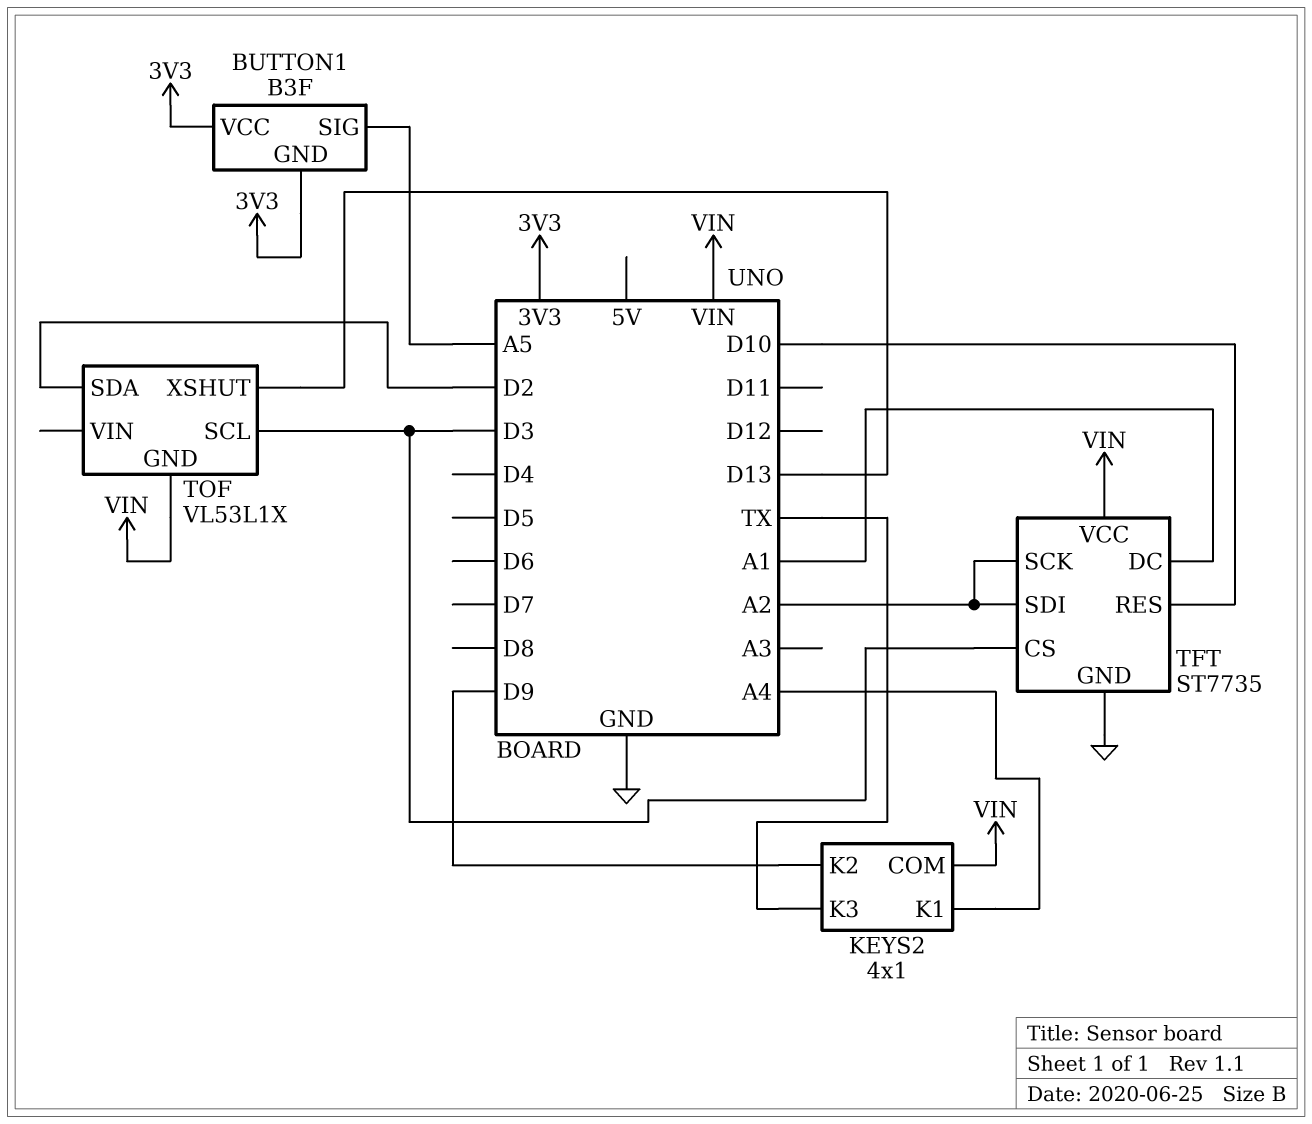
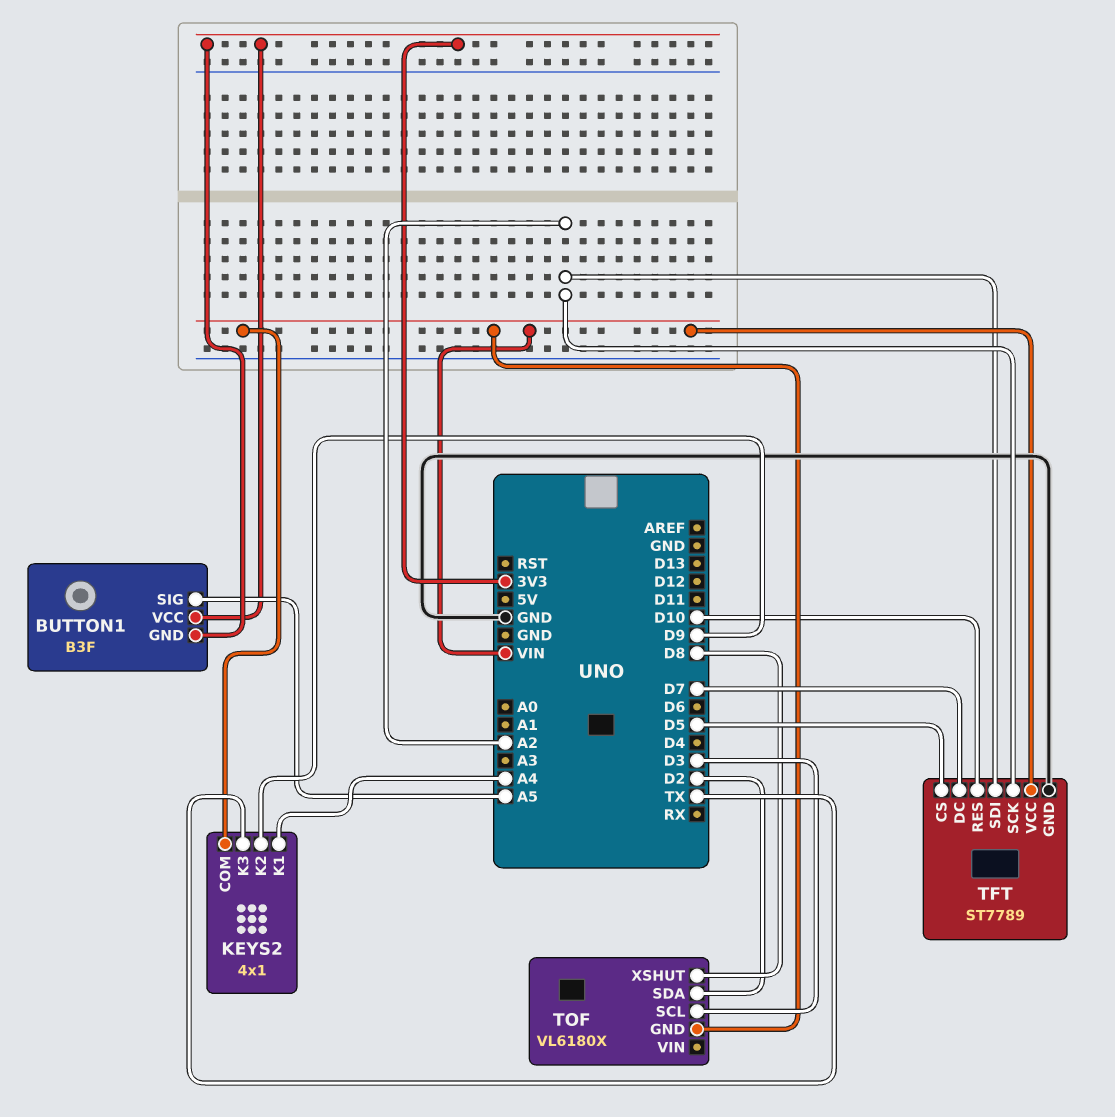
TFT: ST7735 -> ST7789
TFT pin CS: D3 -> D5
TFT pin DC: A1 -> D7
TOF: VL53L1X -> VL6180X
TOF pin XSHUT: D13 -> D8

